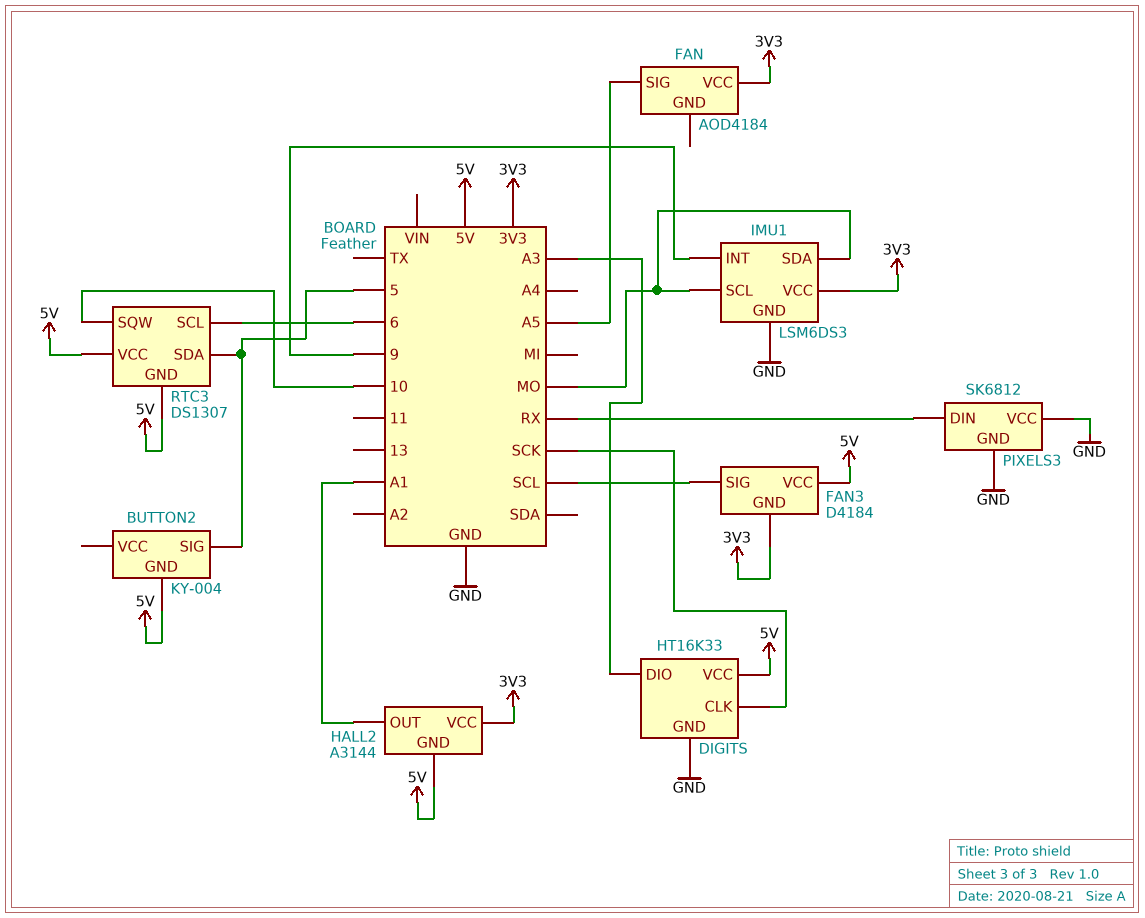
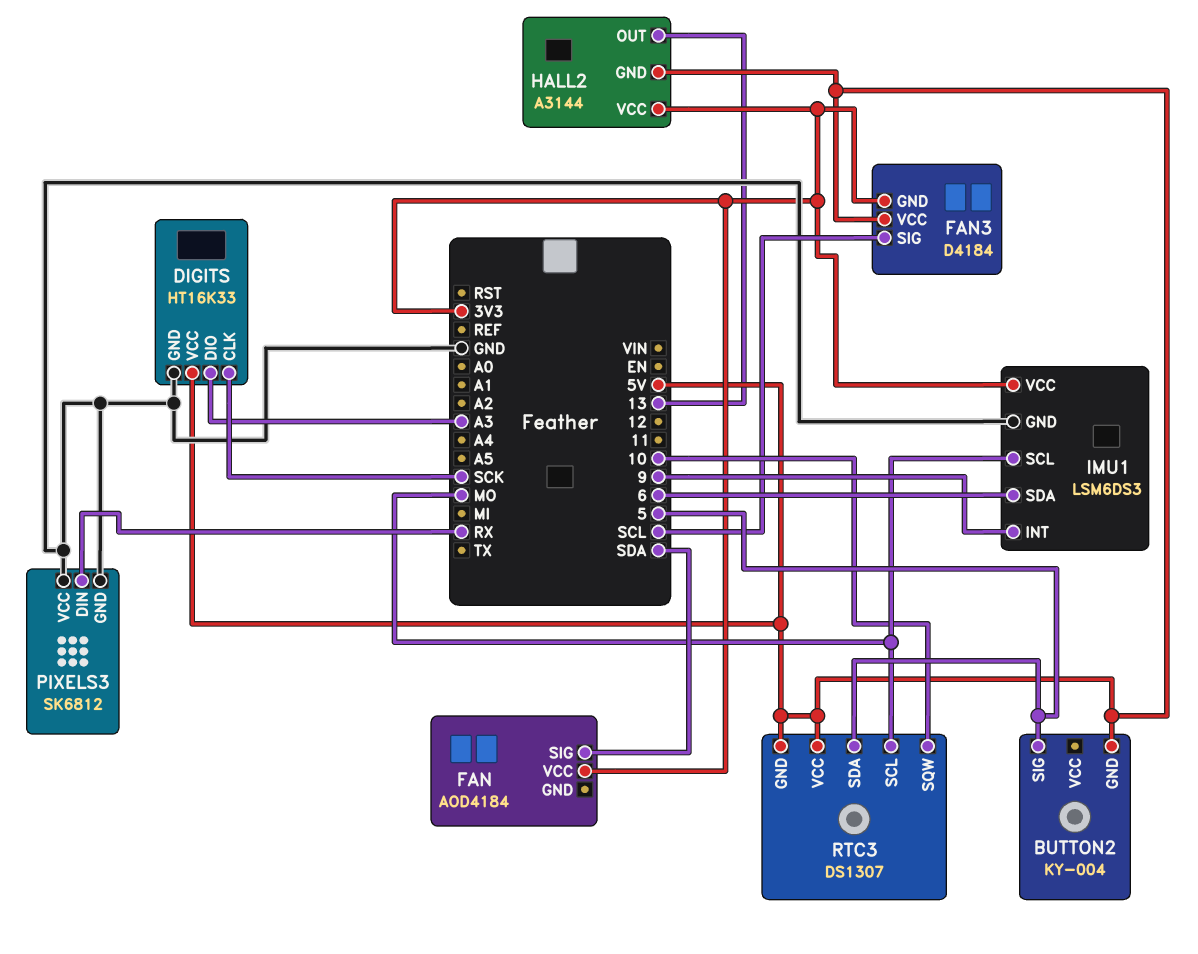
FAN pin SIG: A5 -> SDA
HALL2 pin OUT: A1 -> 13
IMU1 pin SDA: MO -> 6
RTC3 pin SCL: 6 -> MO

